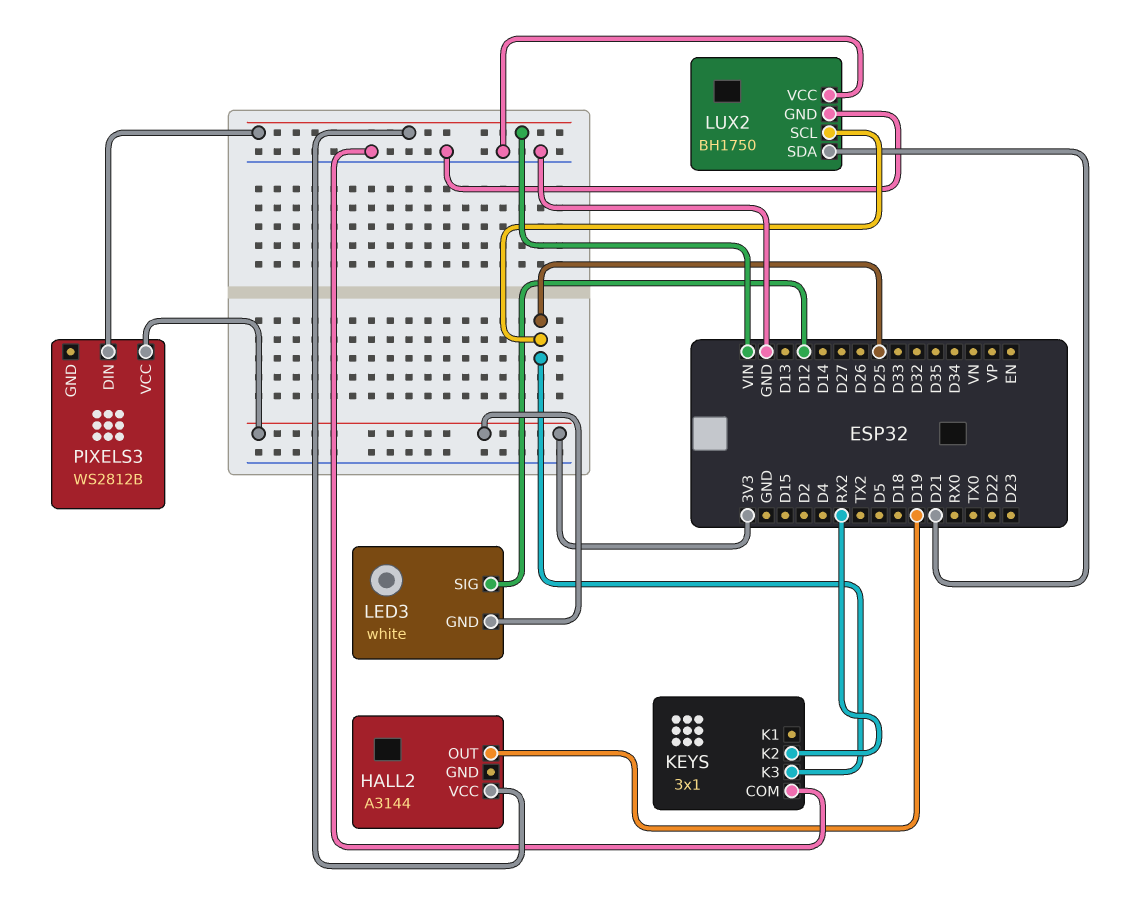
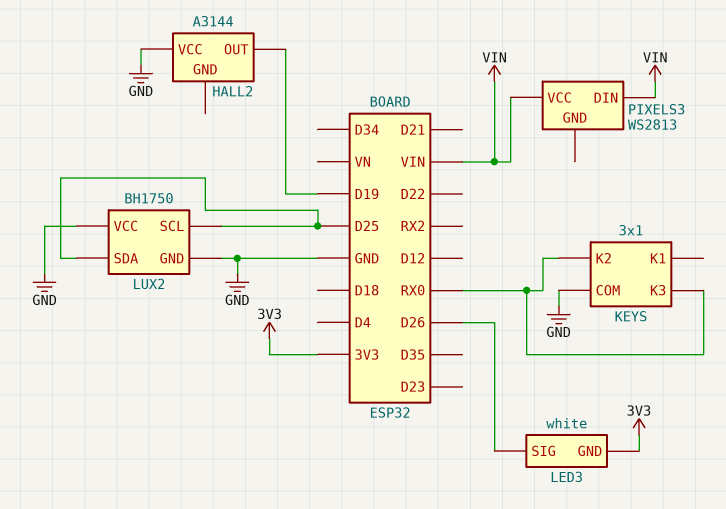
HALL2 pin VCC: VIN -> GND
KEYS pin K2: RX2 -> RX0
KEYS pin K3: D25 -> RX0
LED3 pin SIG: D12 -> D26
LUX2 pin SDA: D21 -> D25
PIXELS3: WS2812B -> WS2813
PIXELS3 pin VCC: 3V3 -> VIN

